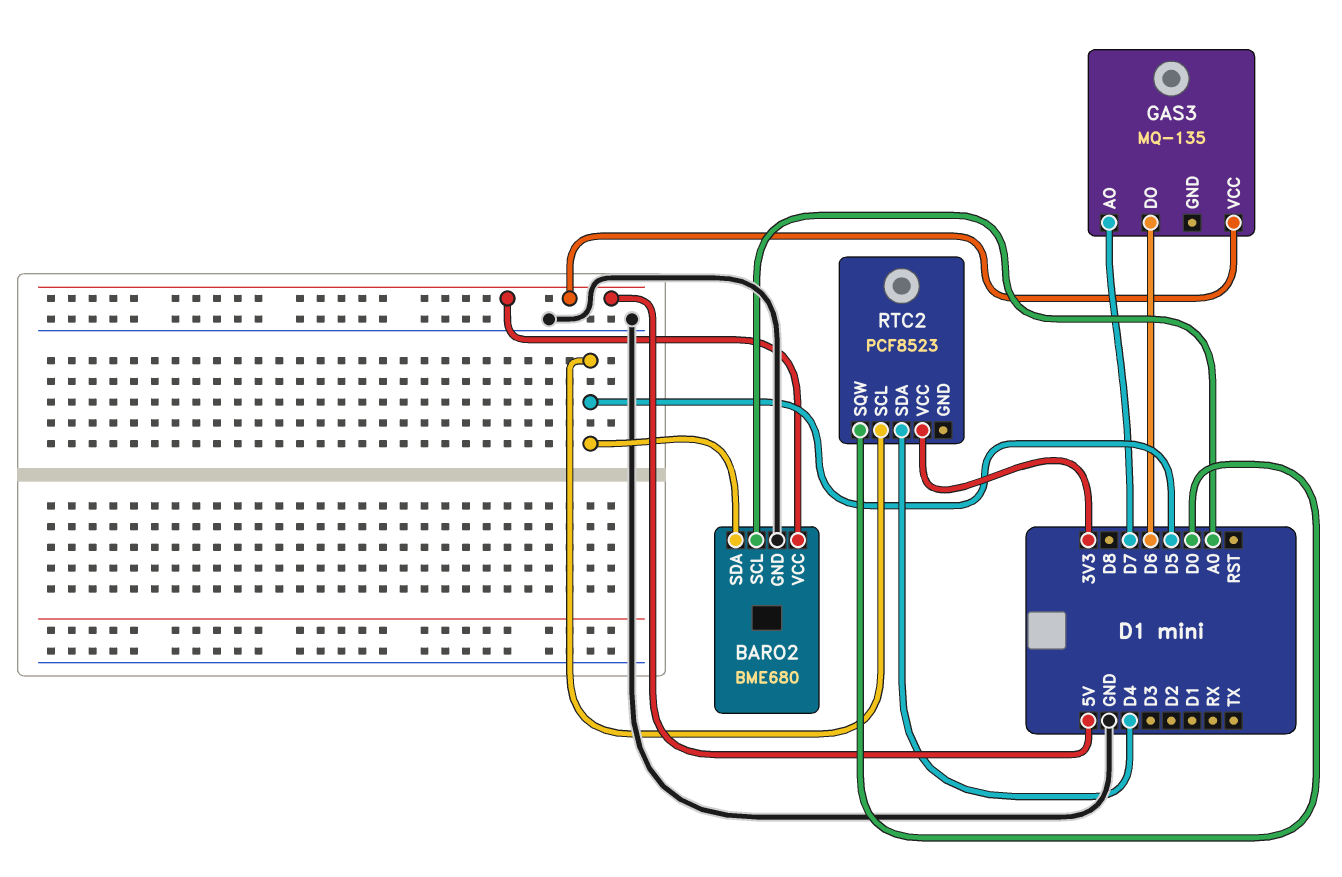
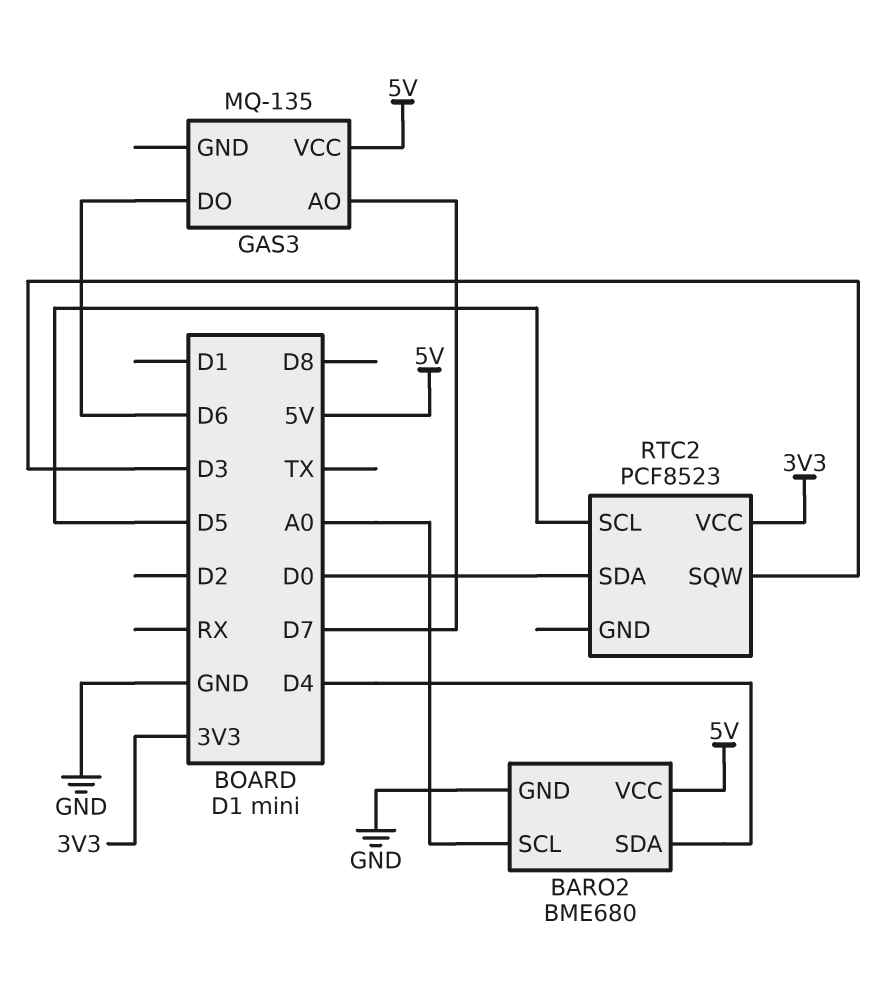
BARO2 pin SDA: D5 -> D4
RTC2 pin SDA: D4 -> D0
RTC2 pin SQW: D0 -> D3

